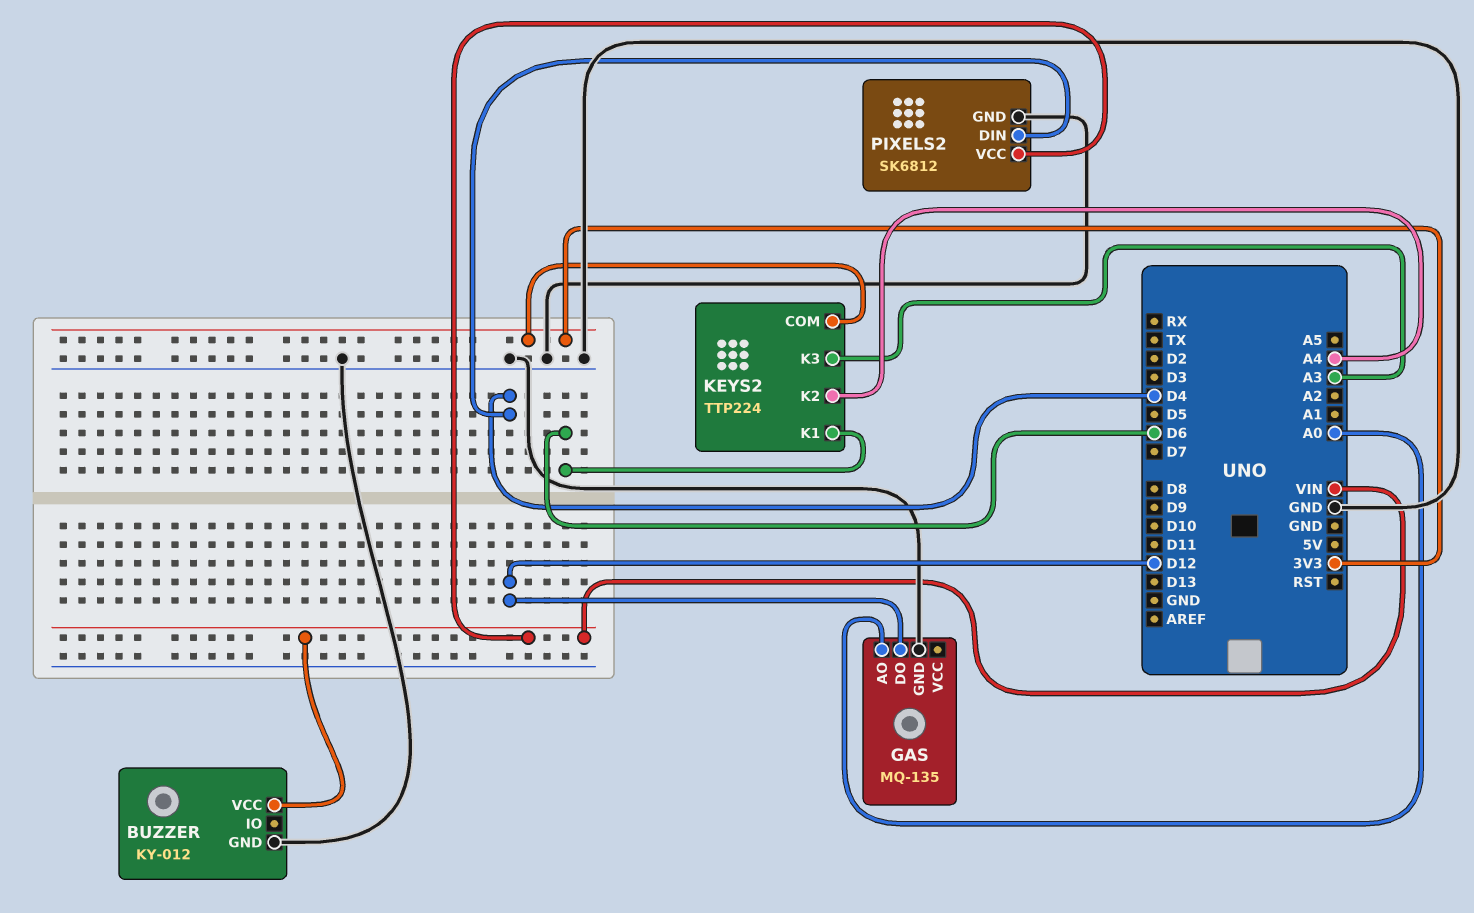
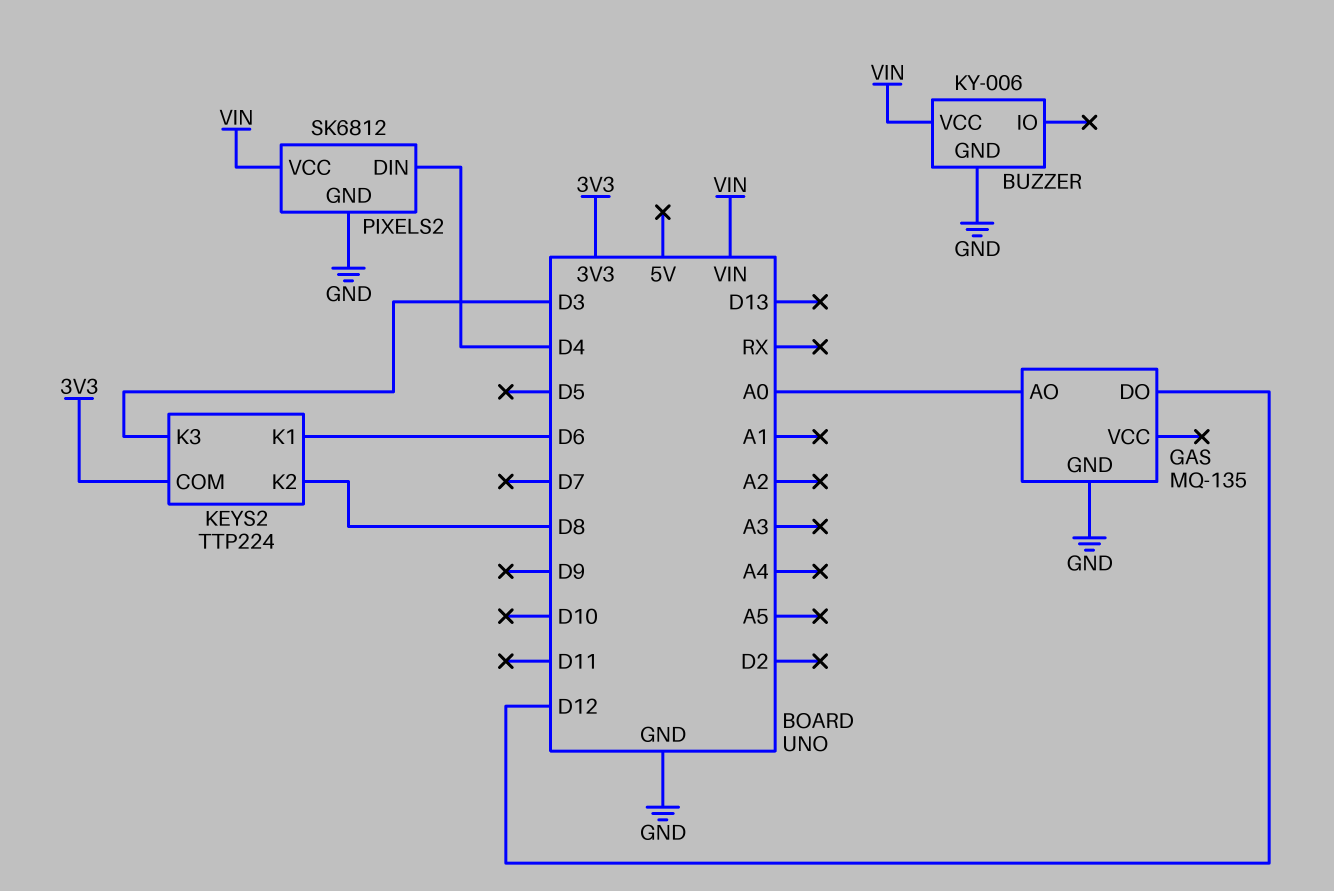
BUZZER: KY-012 -> KY-006
KEYS2 pin K2: A4 -> D8
KEYS2 pin K3: A3 -> D3

